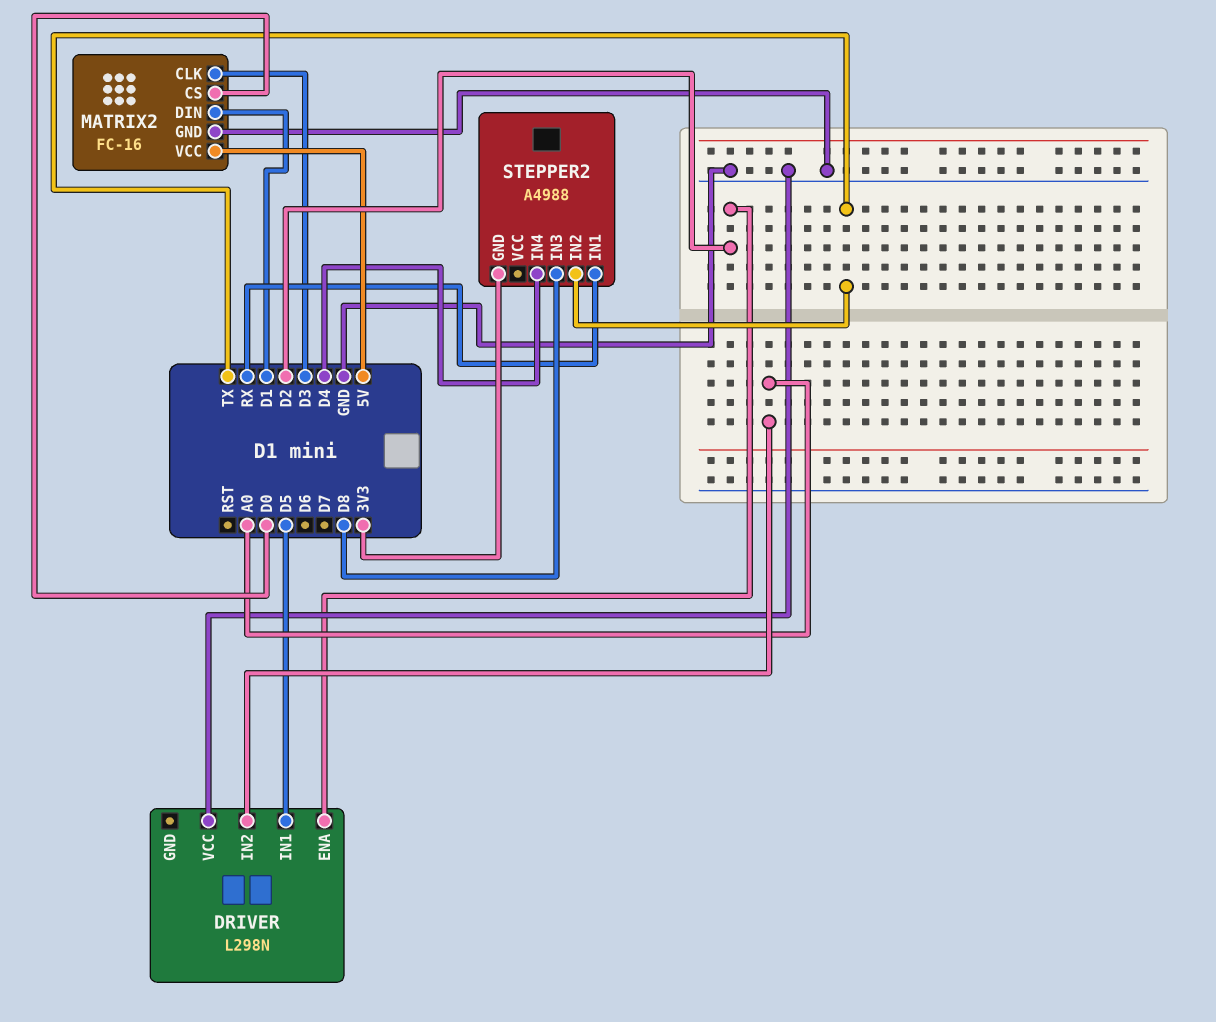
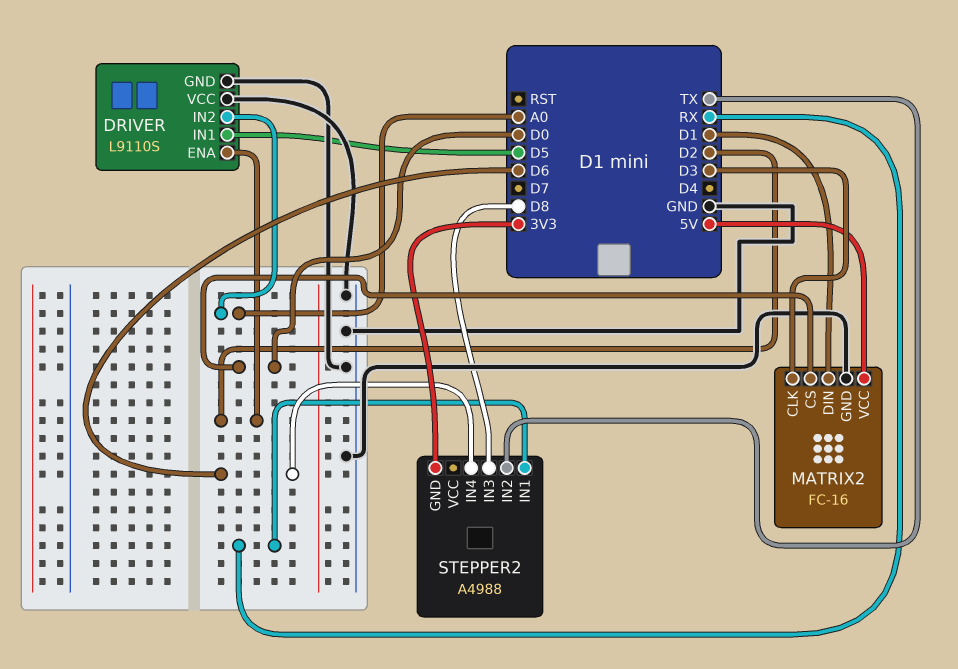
DRIVER: L298N -> L9110S
DRIVER pin GND: none -> GND
STEPPER2 pin IN4: D4 -> D6

